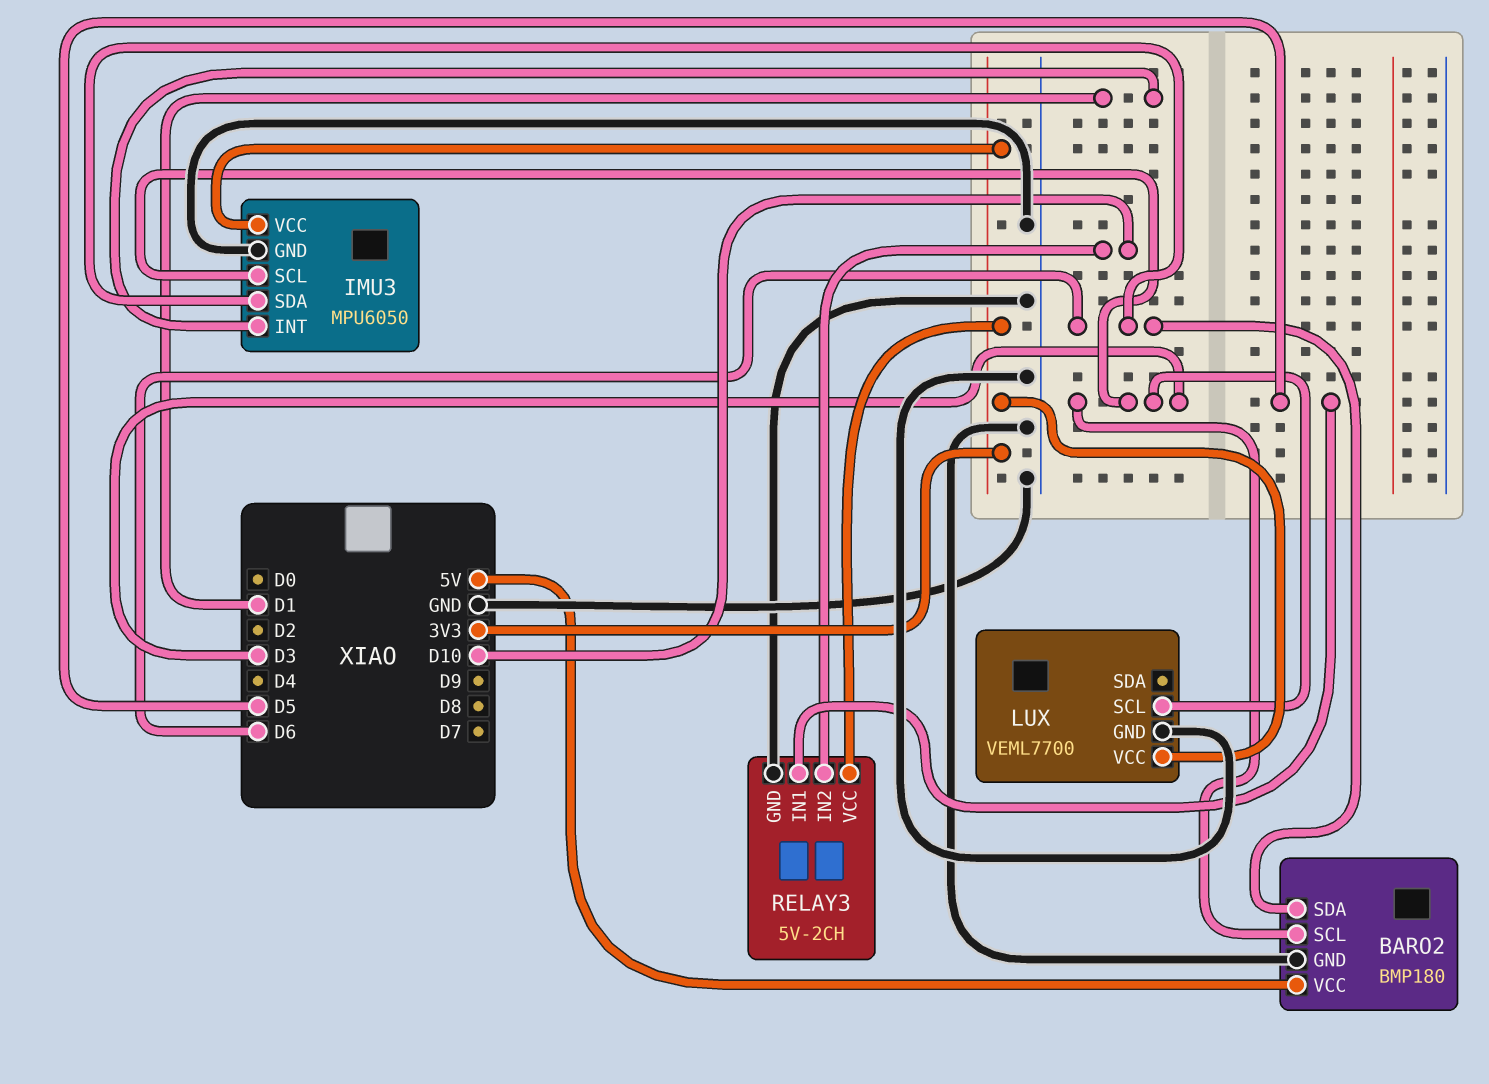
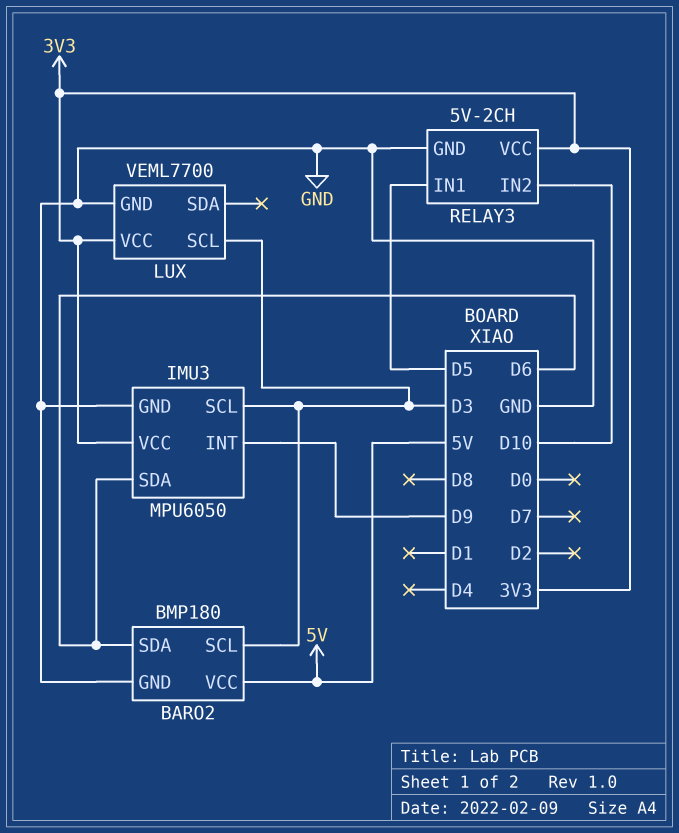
IMU3 pin INT: D1 -> D9

